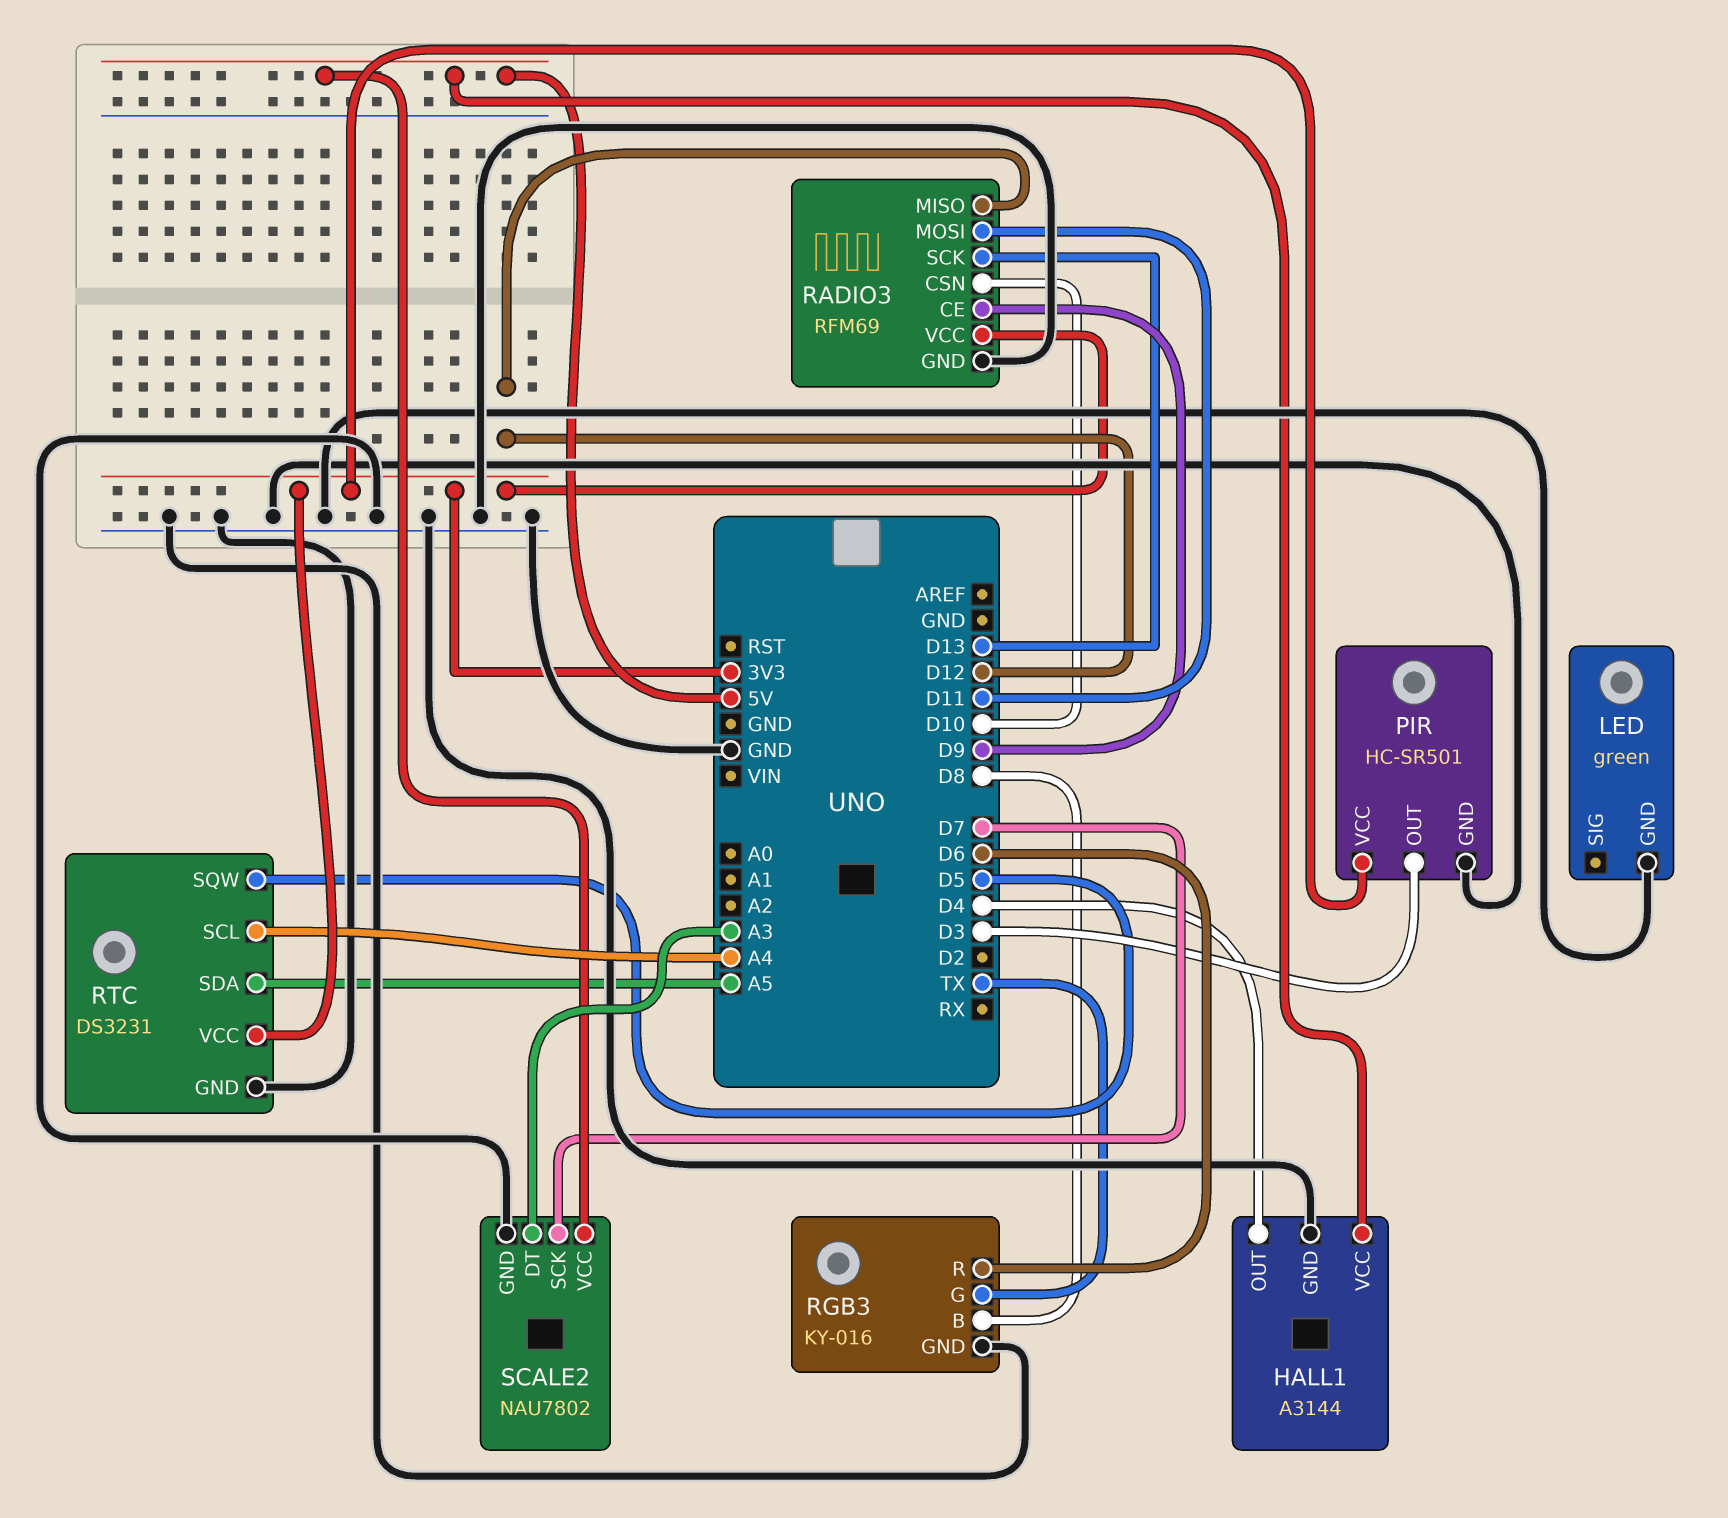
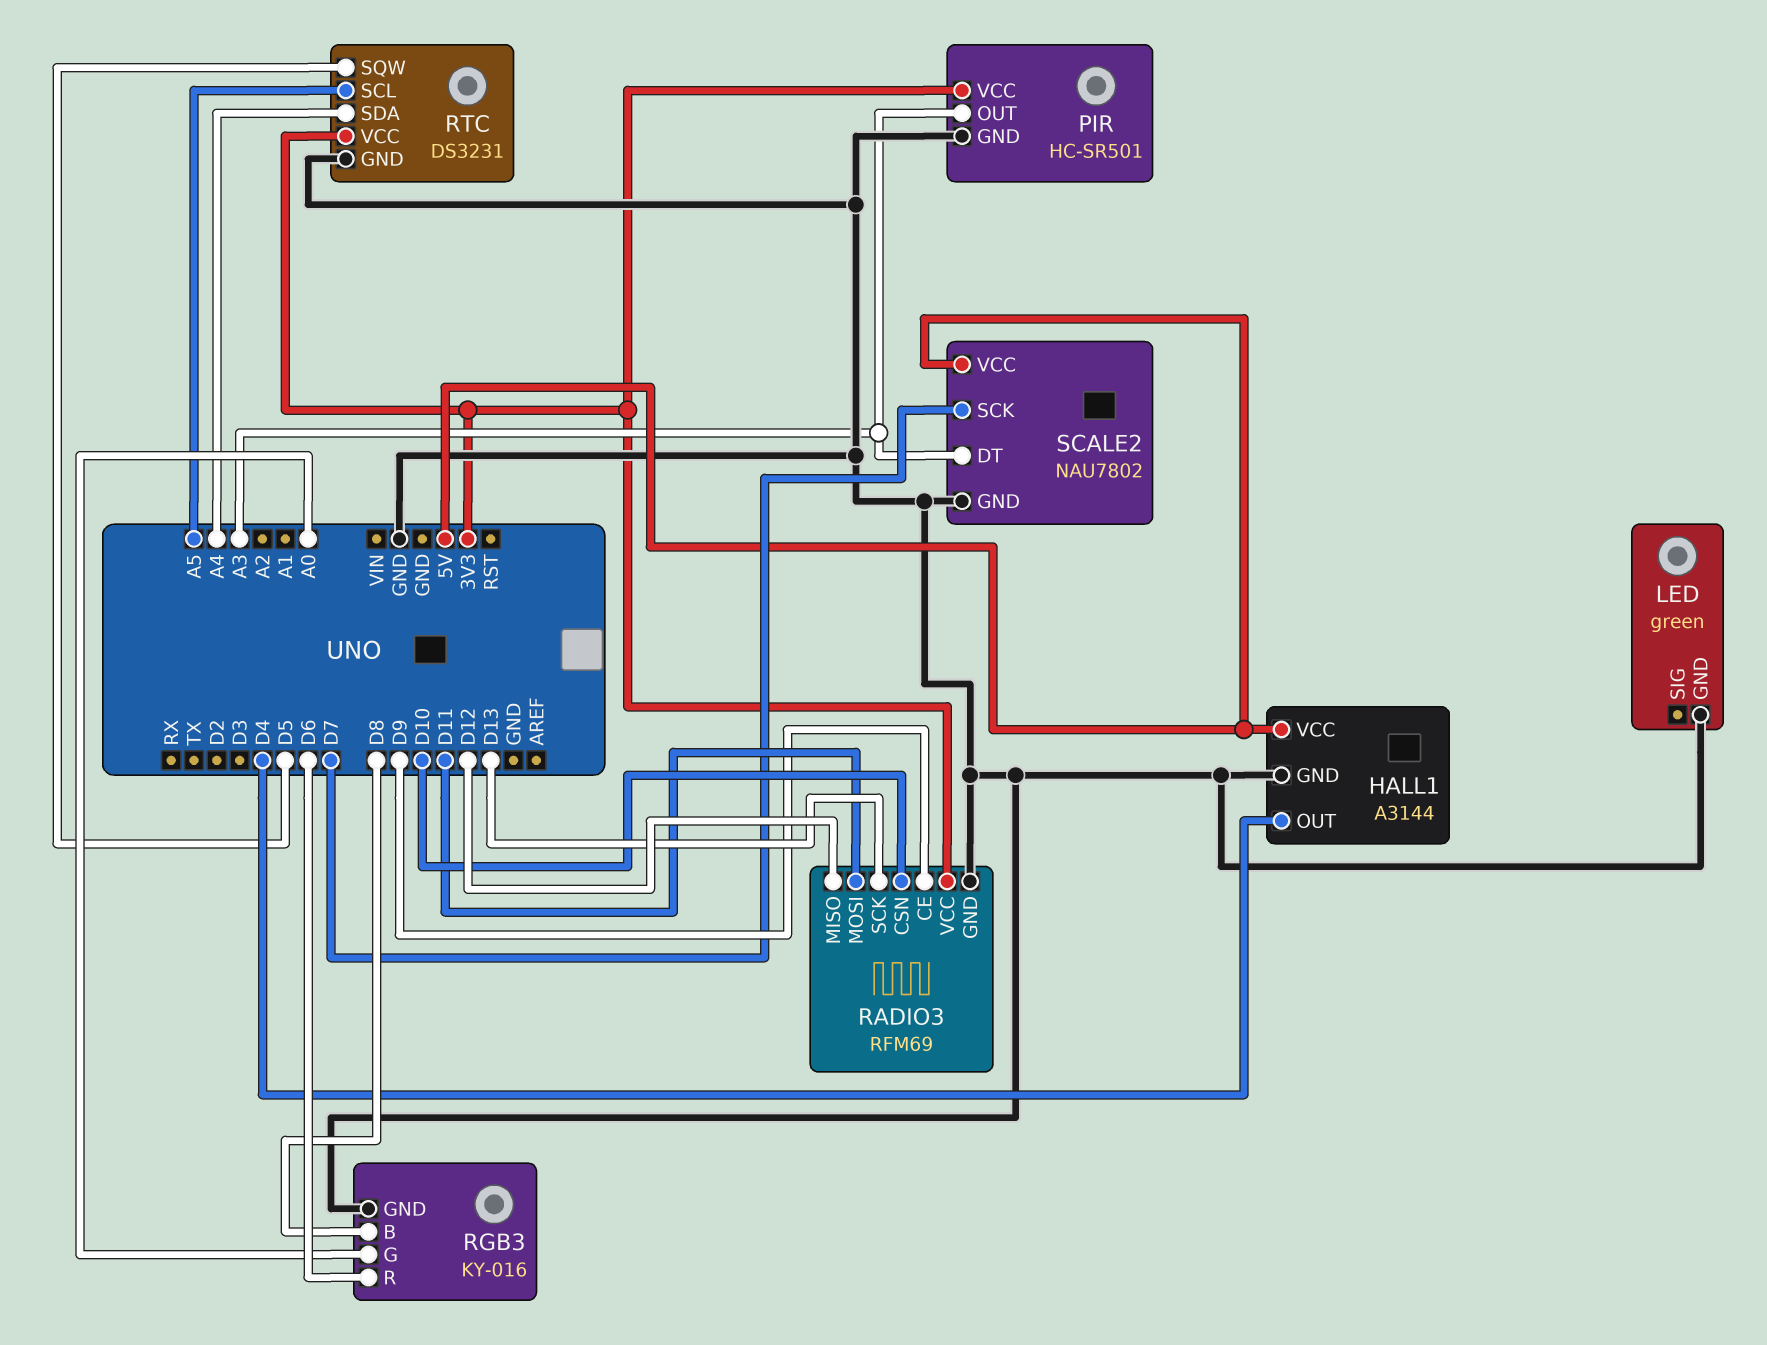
PIR pin OUT: D3 -> A3
RGB3 pin G: TX -> A0
RTC pin SCL: A4 -> A5
RTC pin SDA: A5 -> A4

